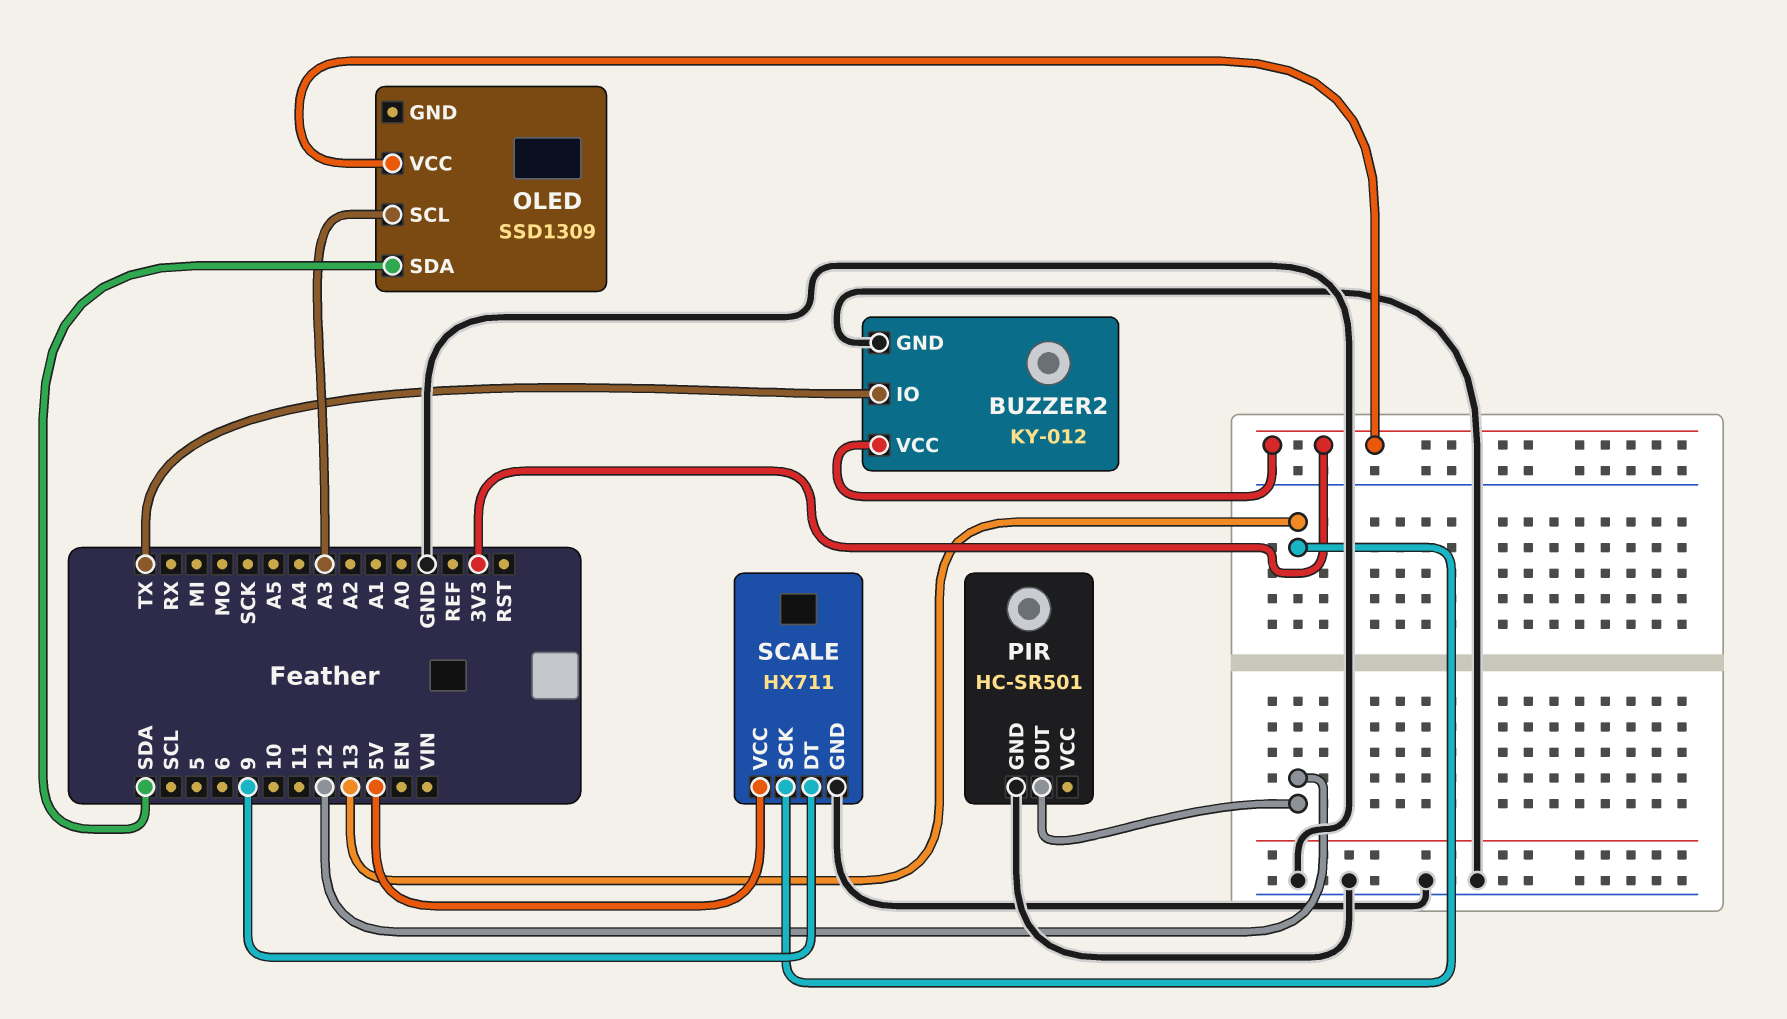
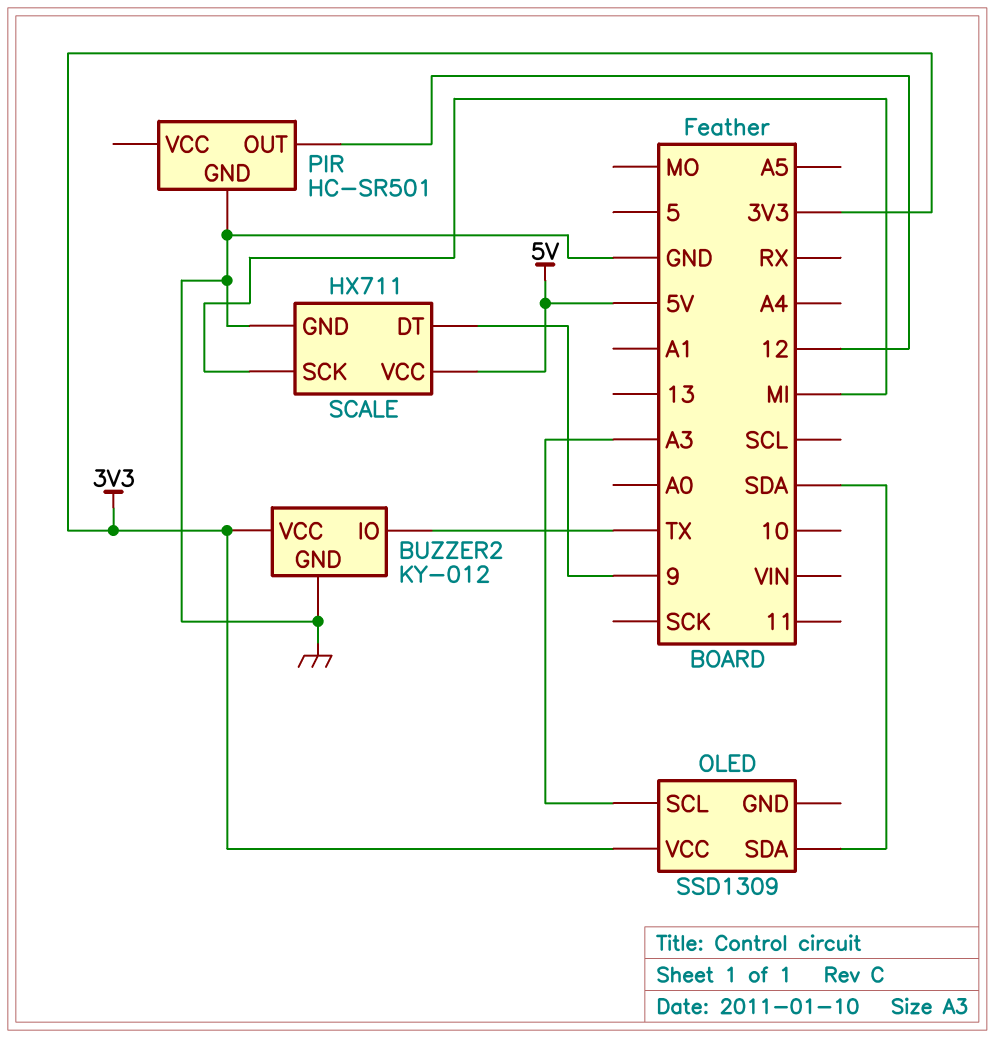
SCALE pin SCK: 13 -> MI

